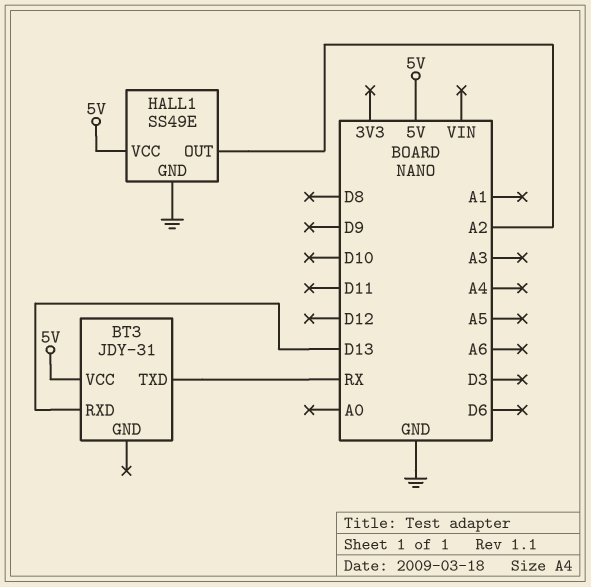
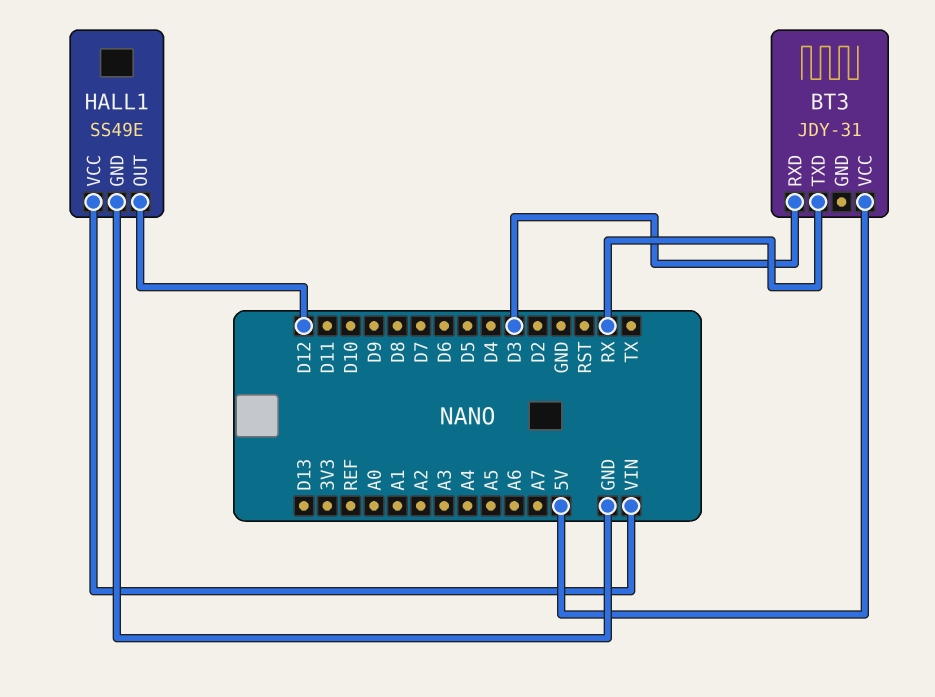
BT3 pin RXD: D13 -> D3
HALL1 pin OUT: A2 -> D12
HALL1 pin VCC: 5V -> VIN

